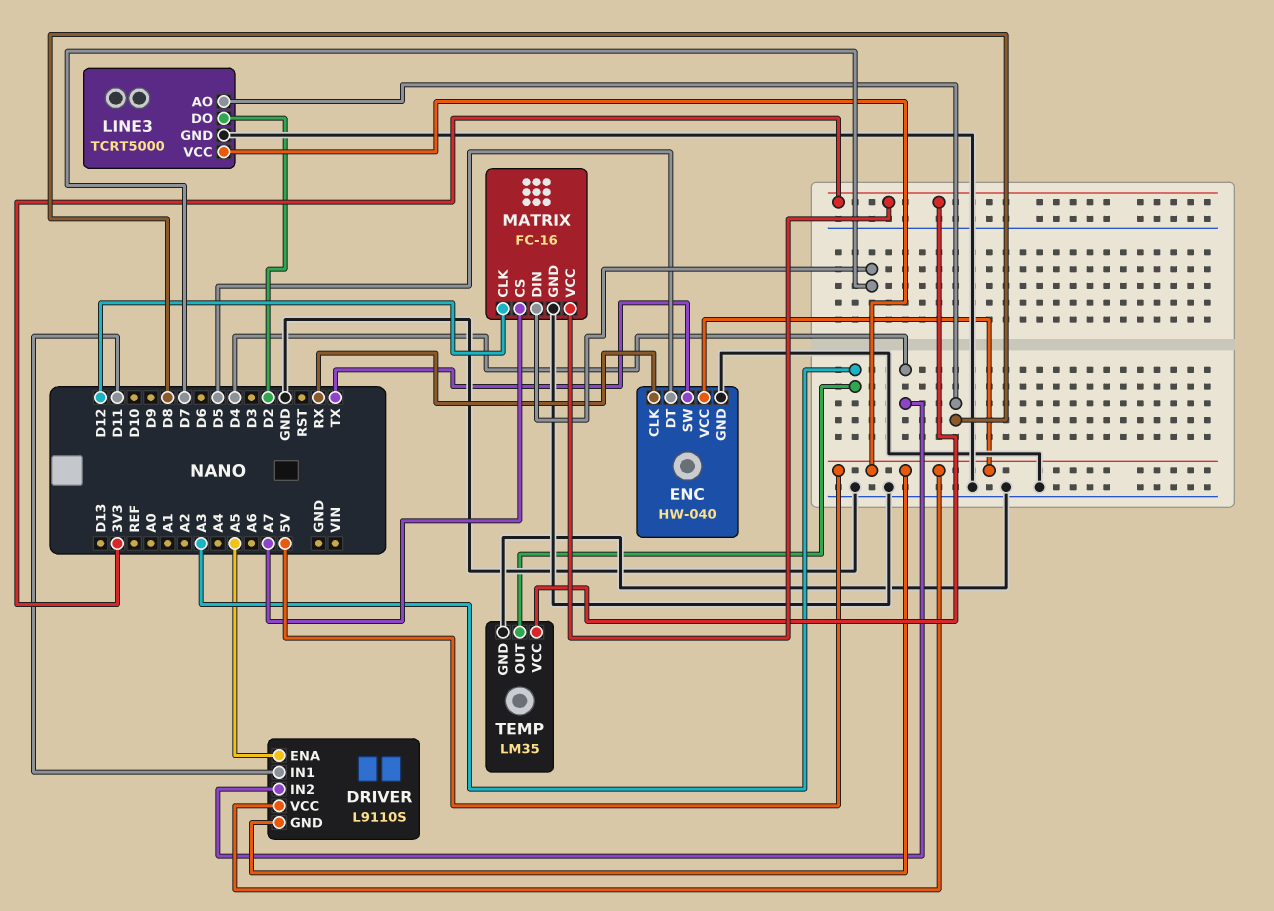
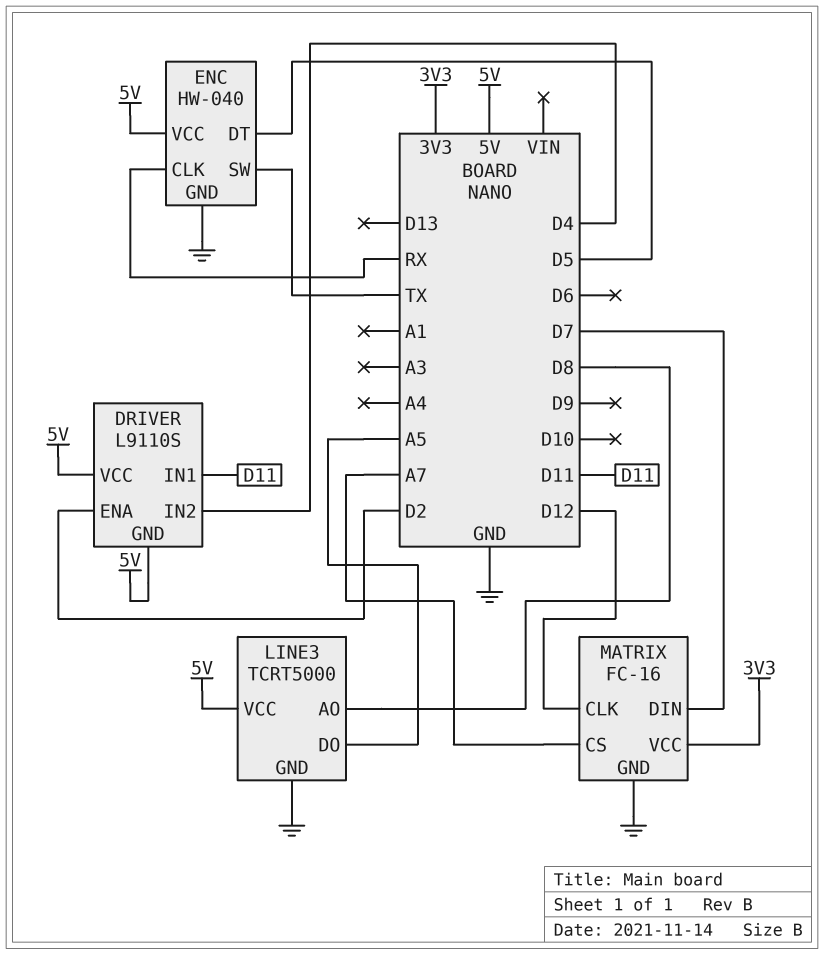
DRIVER pin ENA: A5 -> D2
LINE3 pin DO: D2 -> A5
TEMP: LM35 -> none
TEMP pin GND: GND -> none
TEMP pin OUT: A3 -> none
TEMP pin VCC: 3V3 -> none

